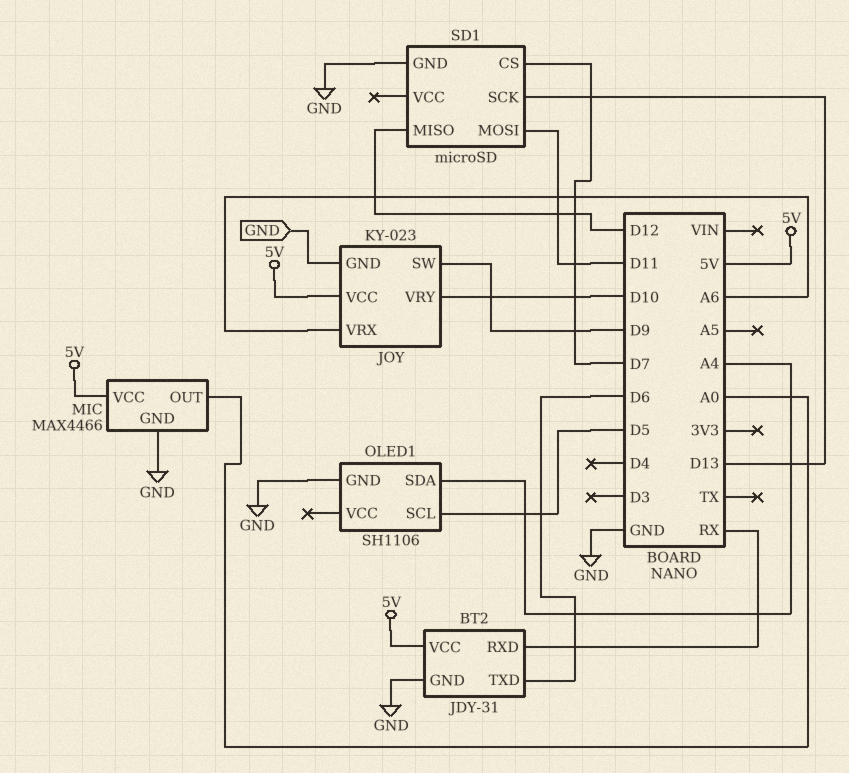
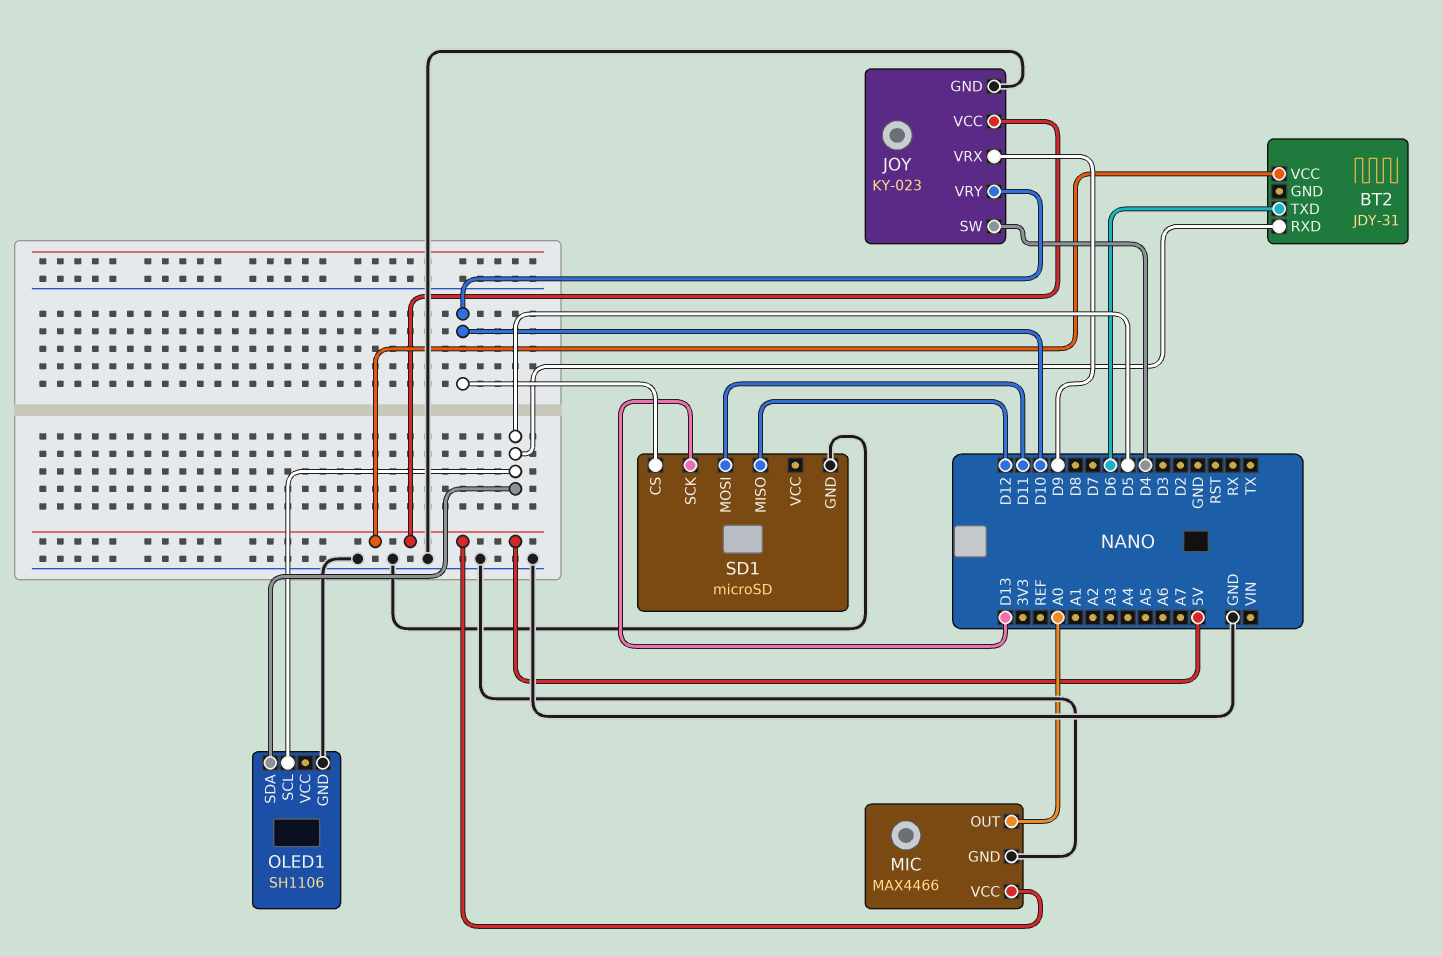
BT2 pin GND: GND -> none
BT2 pin RXD: RX -> D5
JOY pin SW: D9 -> D4
JOY pin VRX: A6 -> D9
OLED1 pin SDA: A4 -> D5
SD1 pin CS: D7 -> D10

